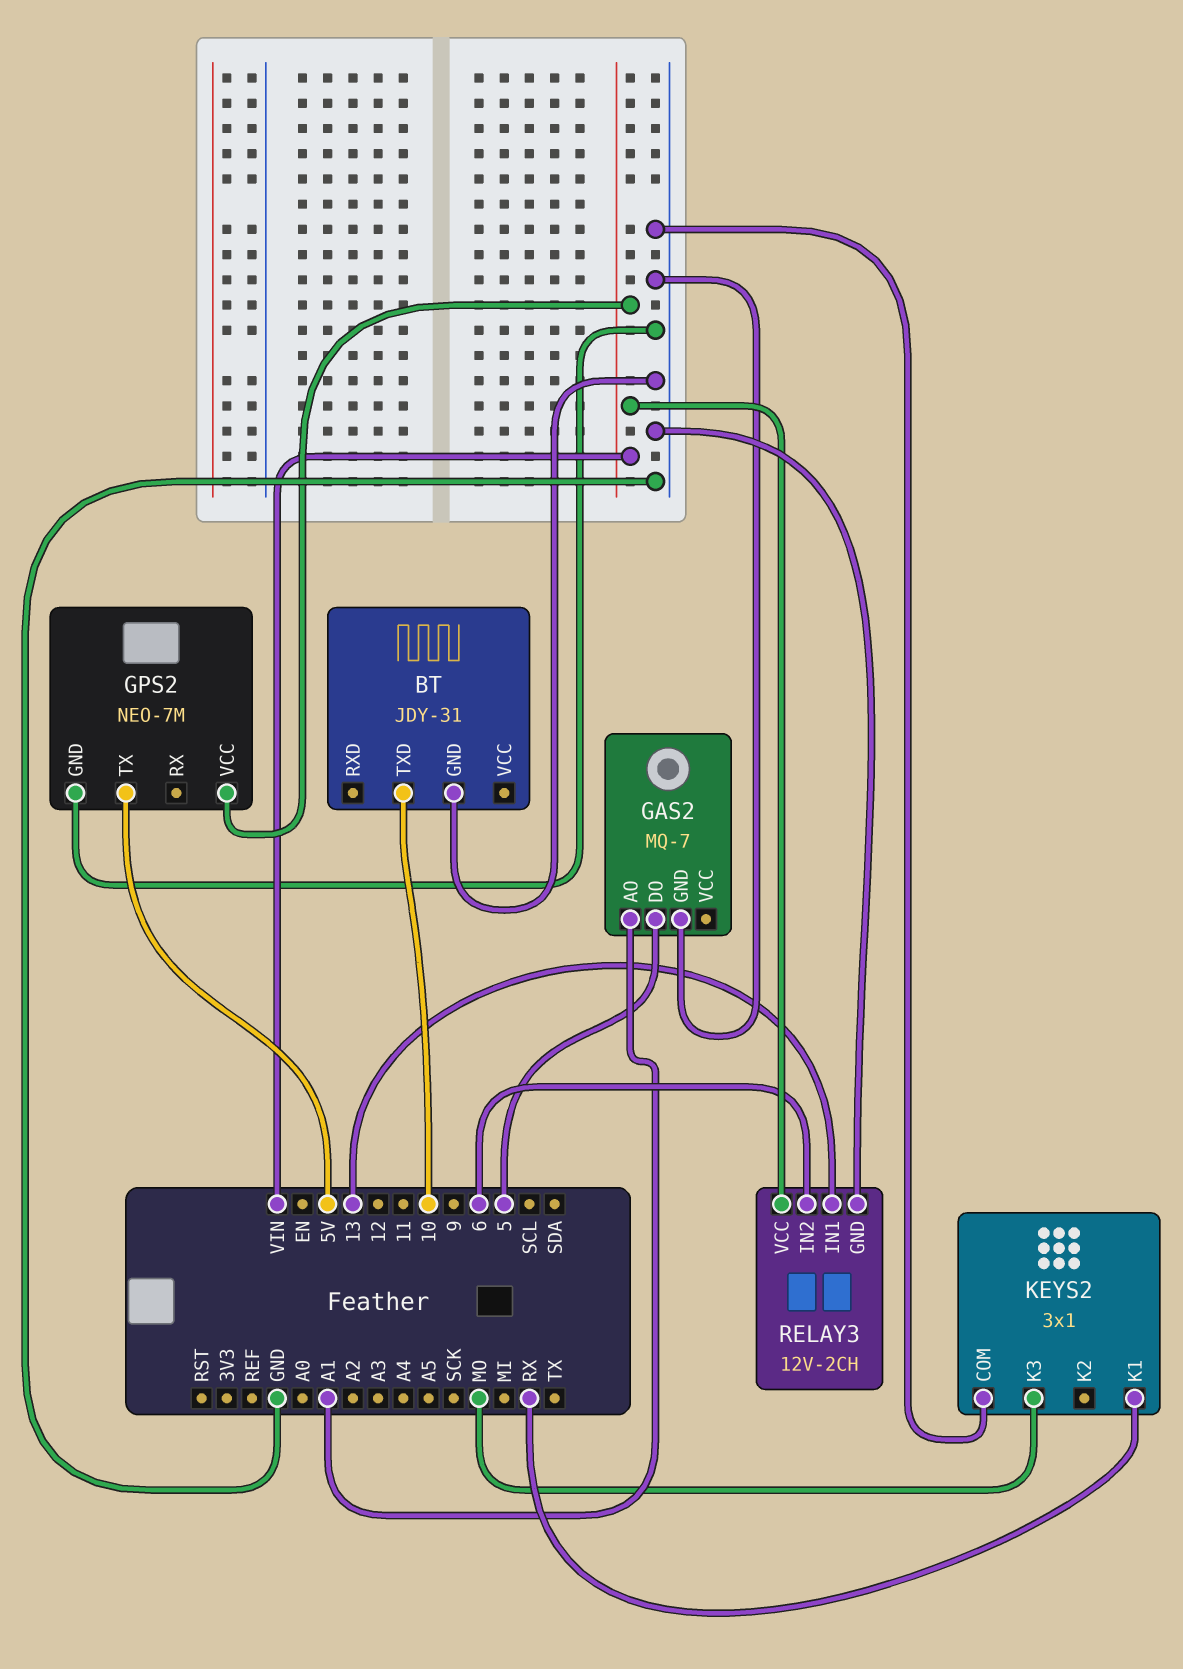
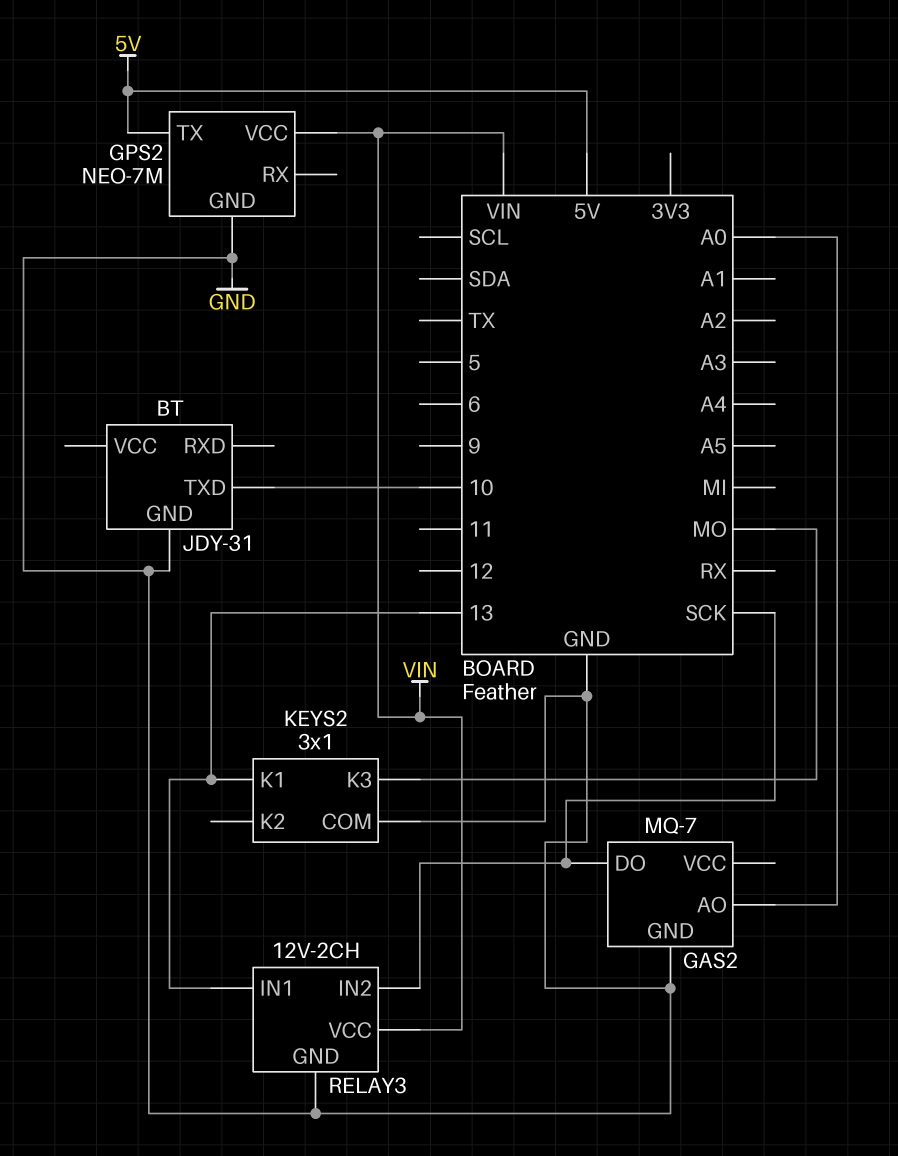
GAS2 pin AO: A1 -> A0
GAS2 pin DO: 5 -> SCK
KEYS2 pin K1: RX -> 13
RELAY3 pin IN2: 6 -> SCK

